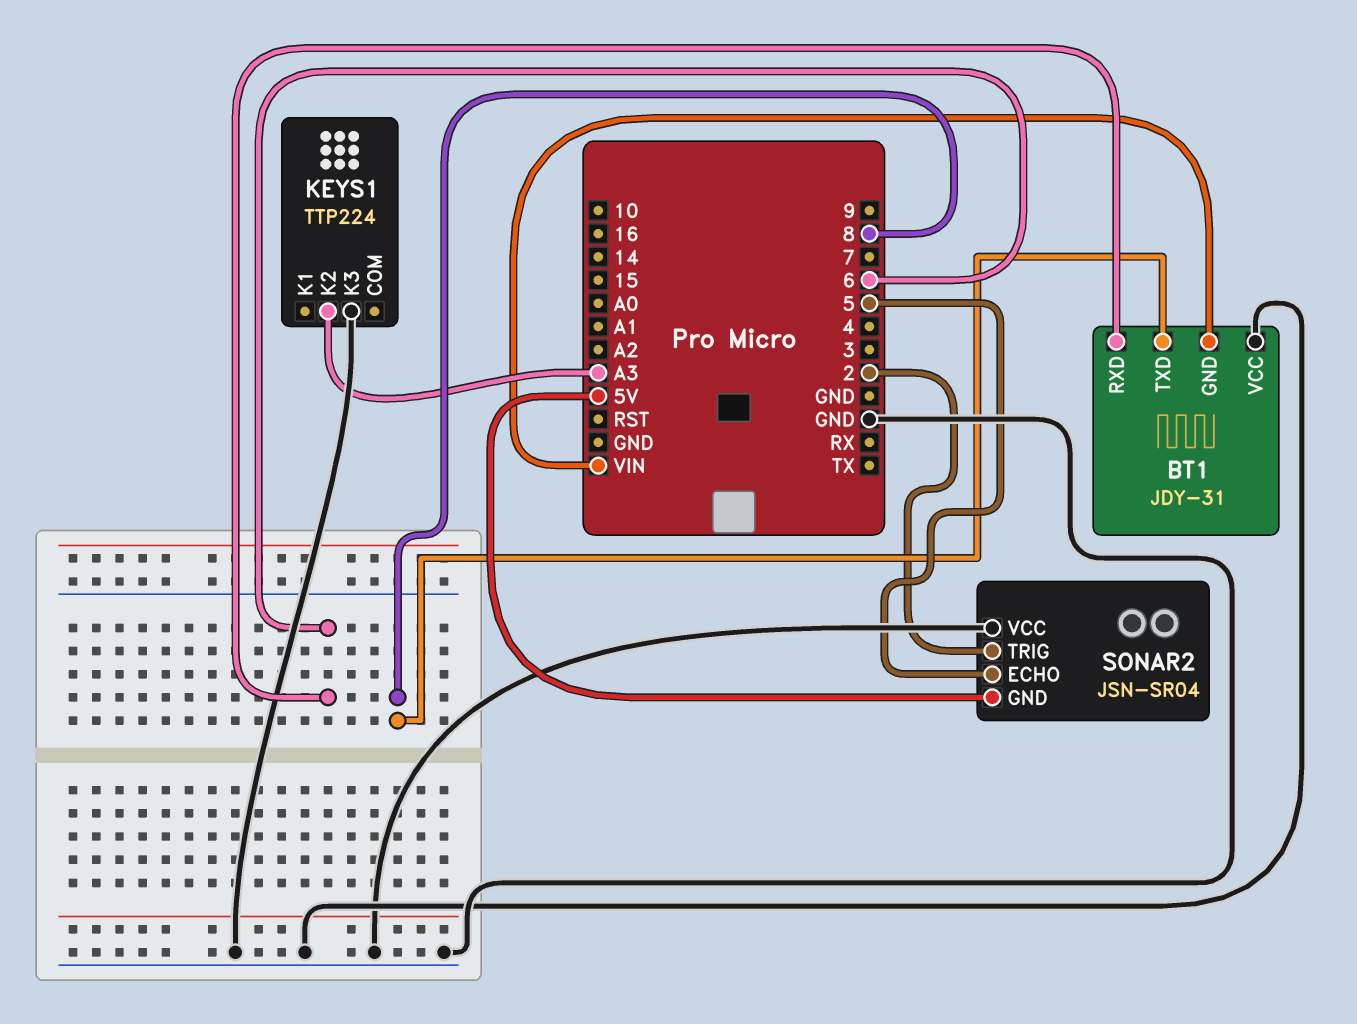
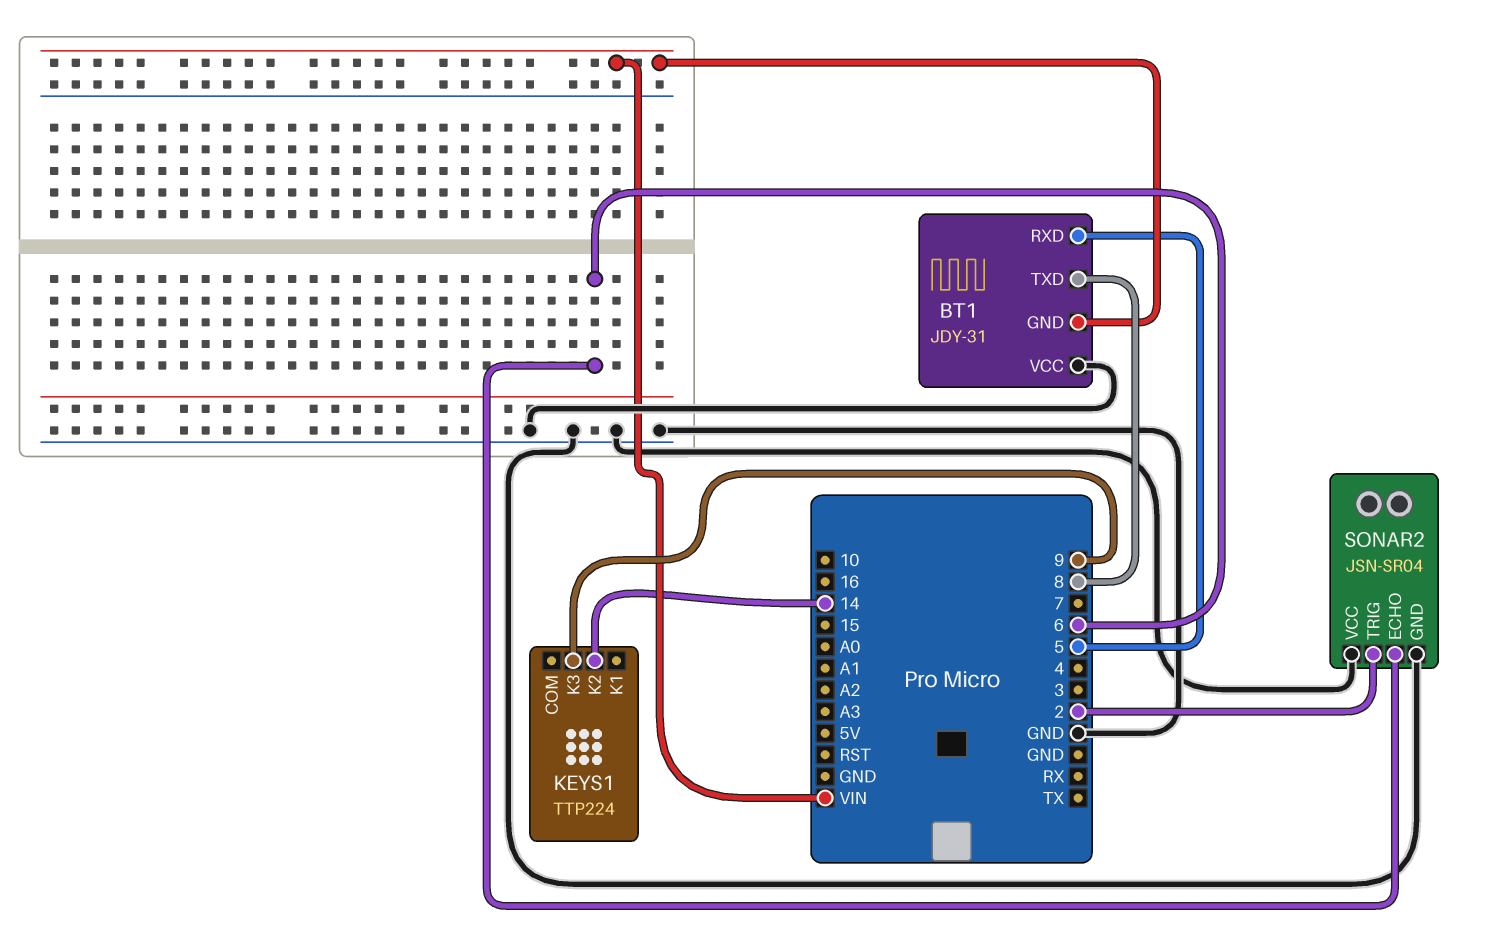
BT1 pin RXD: 6 -> 5
KEYS1 pin K2: A3 -> 14
KEYS1 pin K3: GND -> 9
SONAR2 pin ECHO: 5 -> 6
SONAR2 pin GND: 5V -> GND

